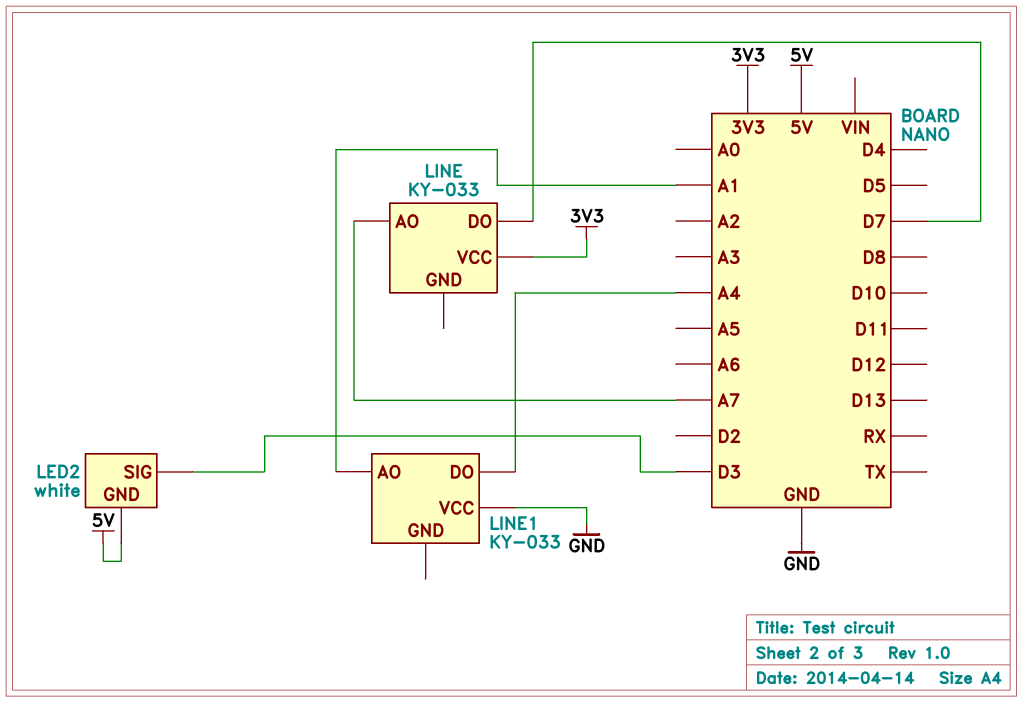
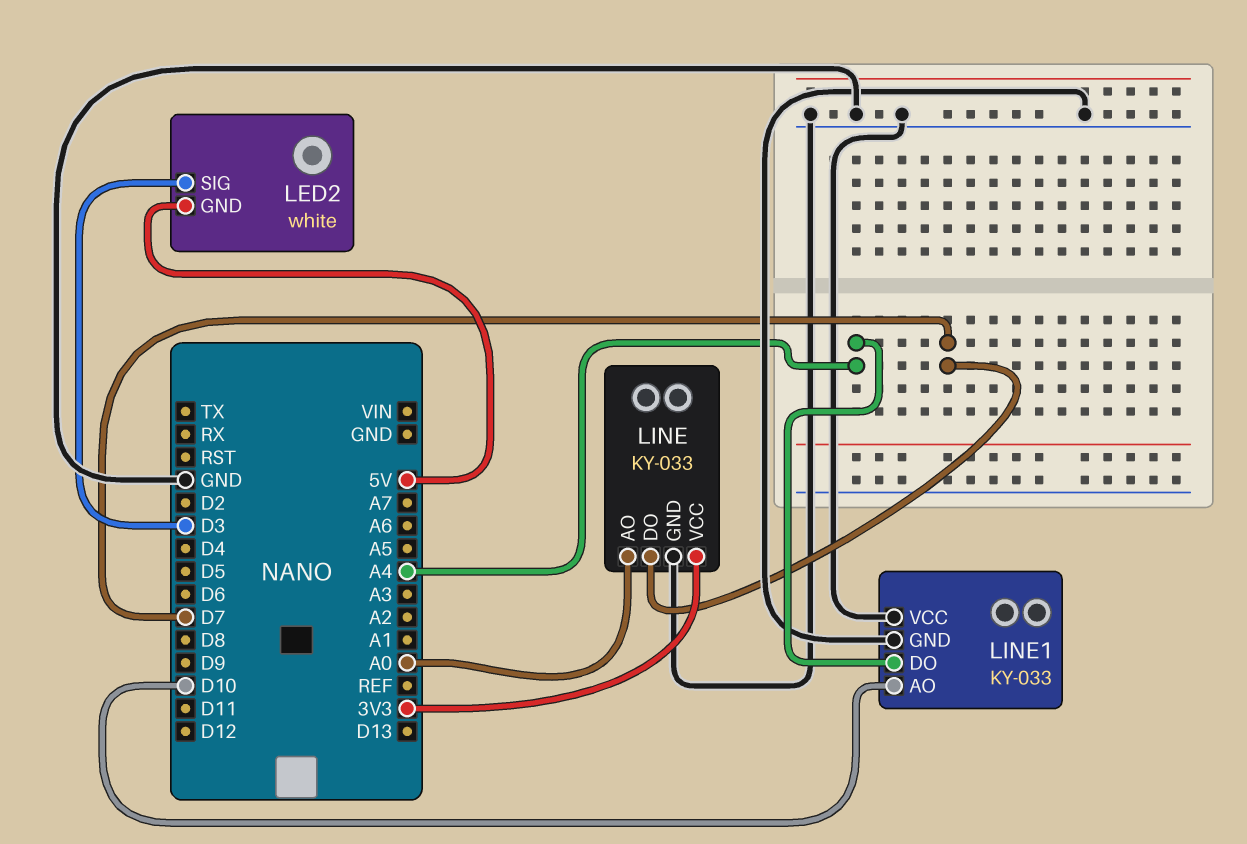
LINE pin AO: A7 -> A0
LINE pin GND: none -> GND
LINE1 pin AO: A1 -> D10
LINE1 pin GND: none -> GND

